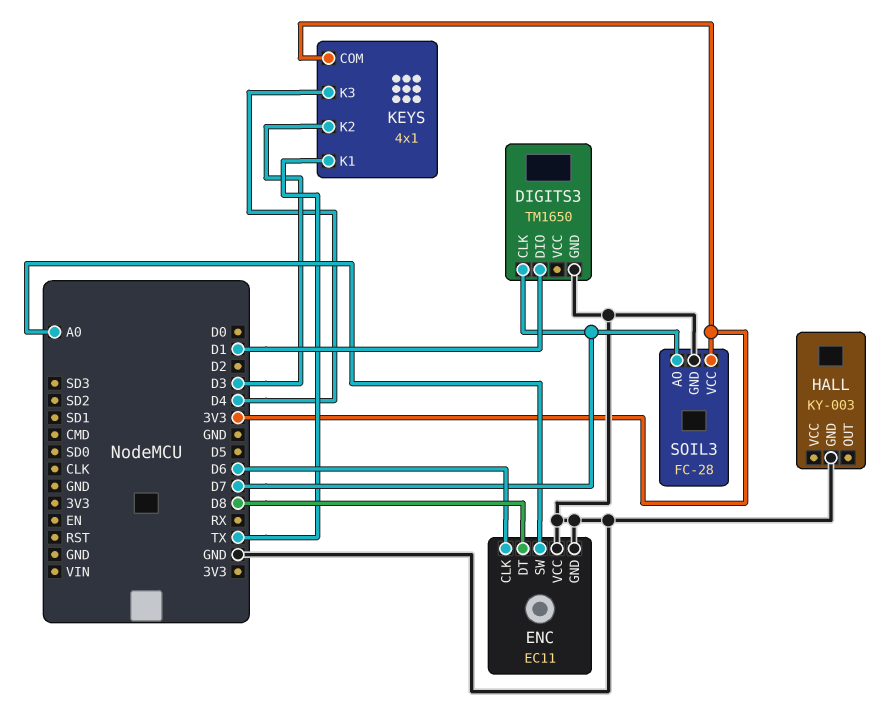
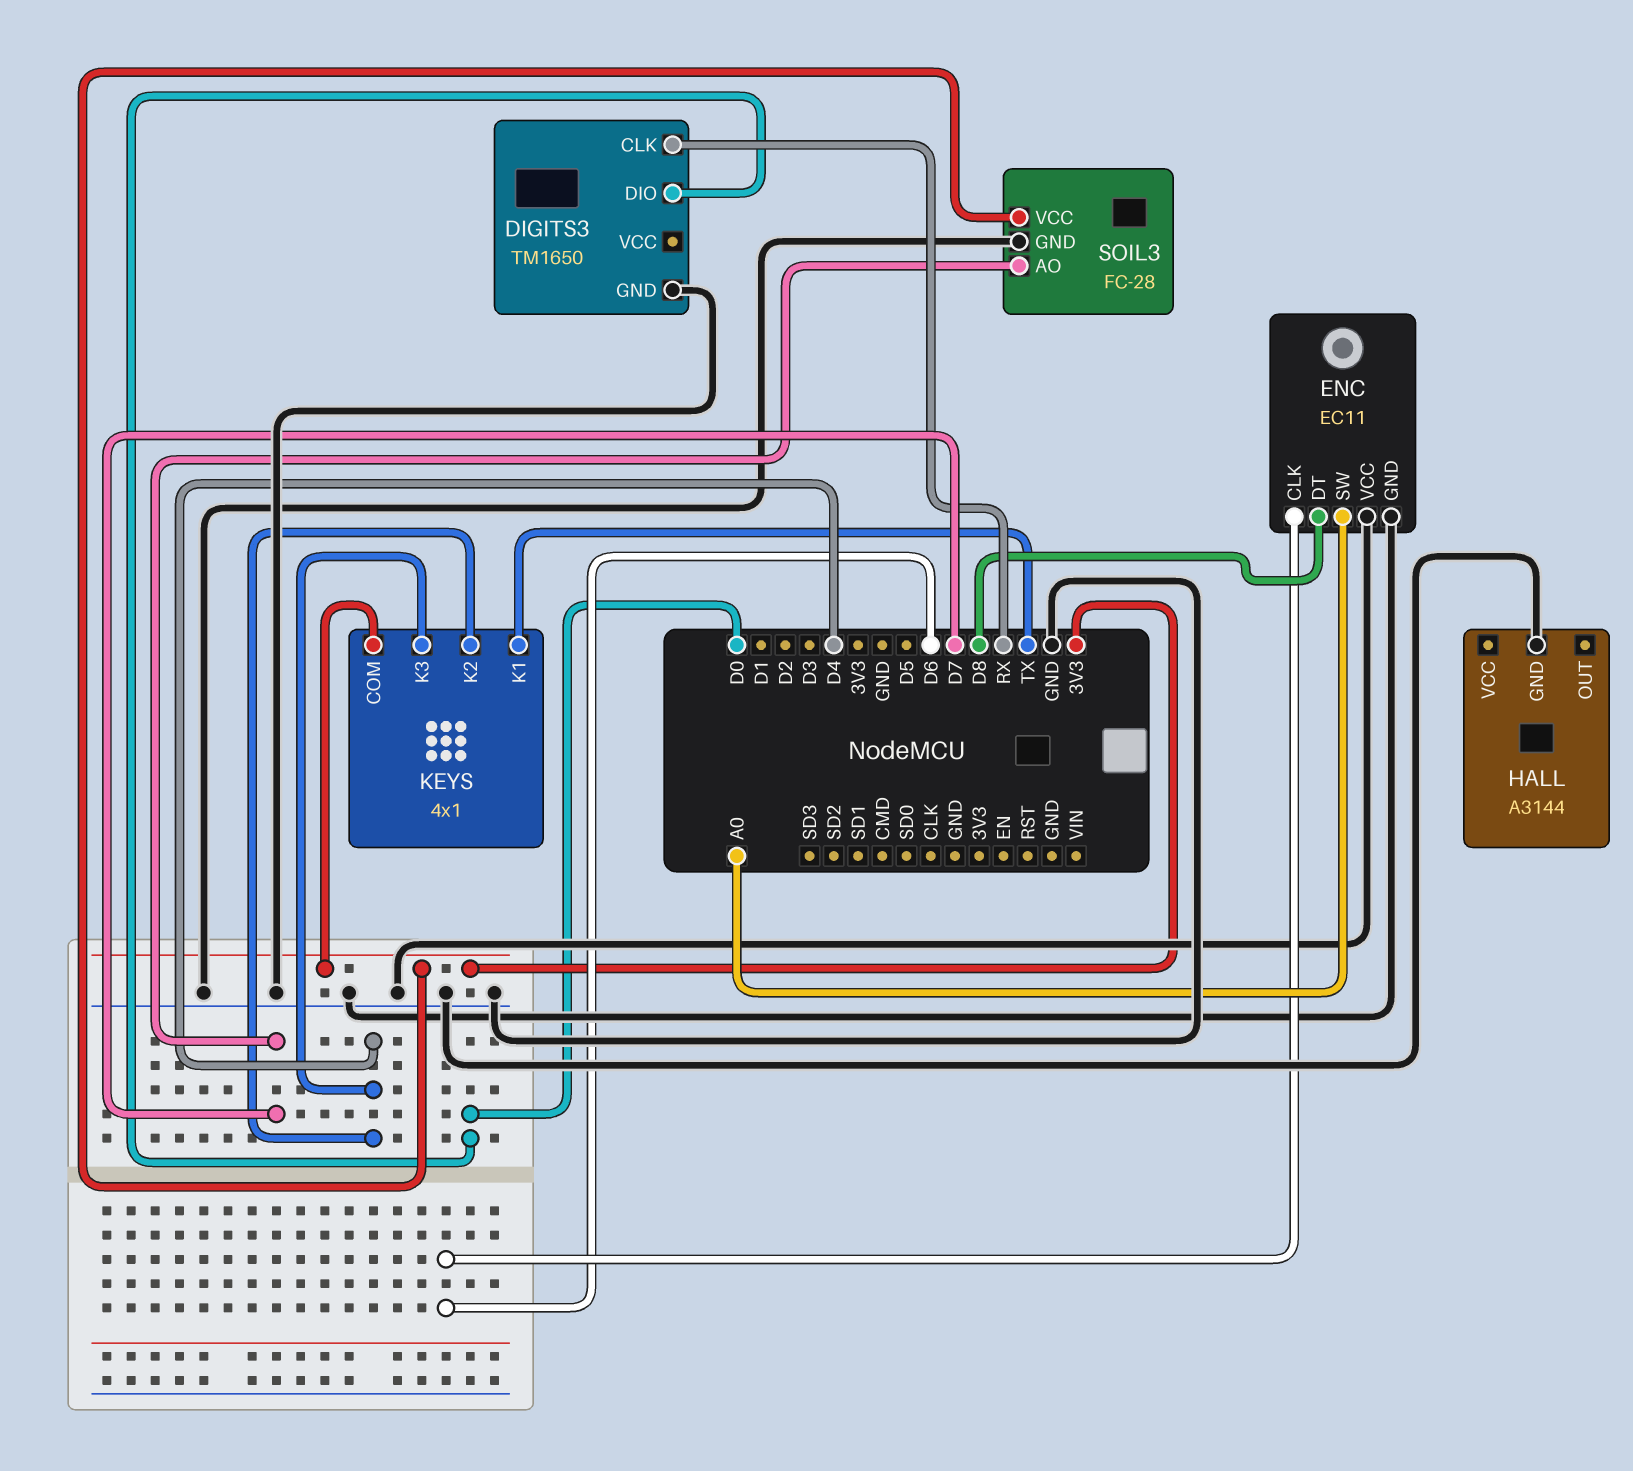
DIGITS3 pin CLK: D7 -> RX
DIGITS3 pin DIO: D1 -> D0
HALL: KY-003 -> A3144
KEYS pin K2: D3 -> D4

